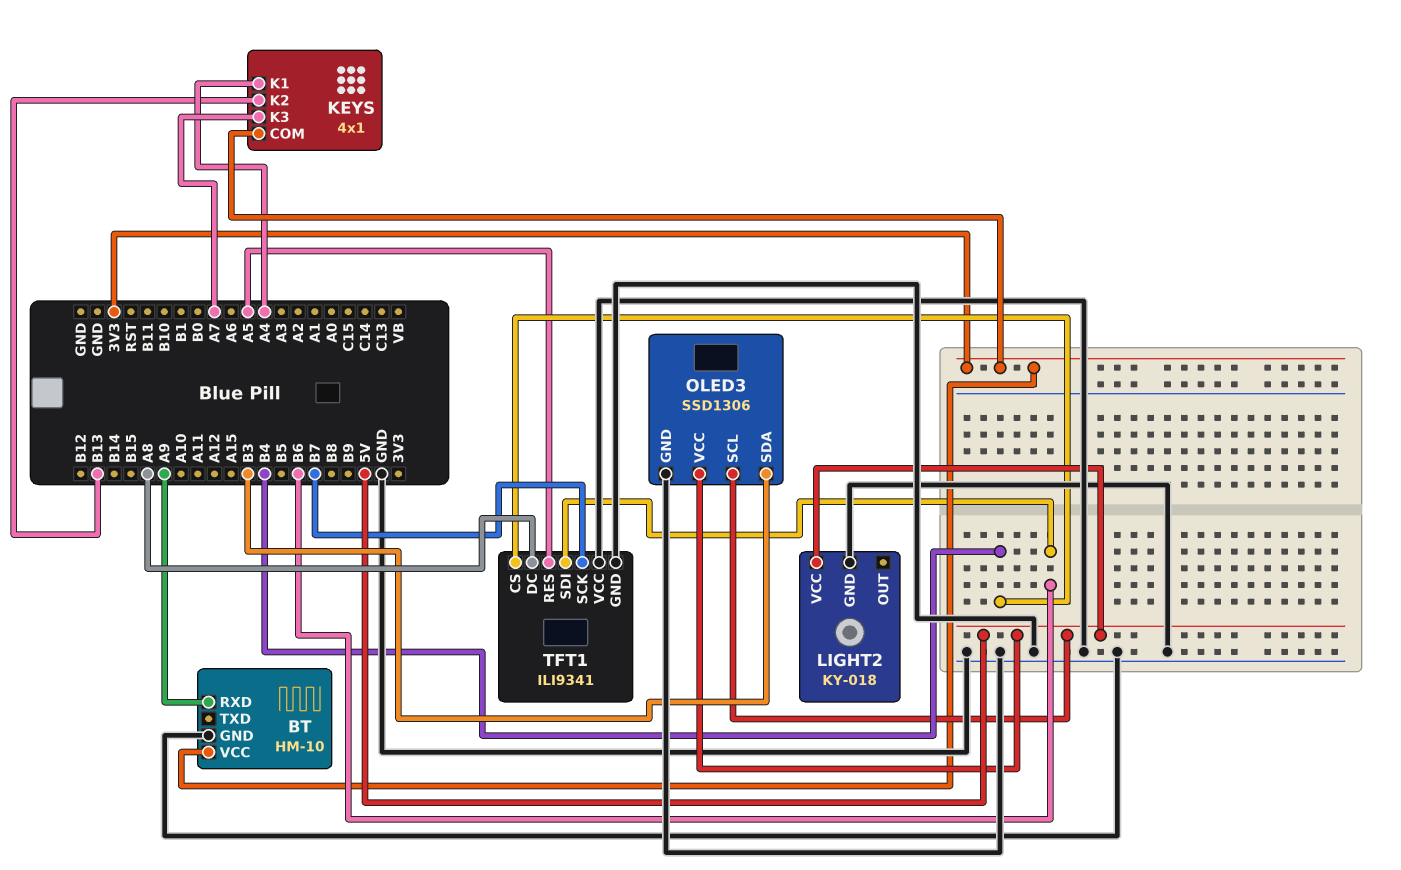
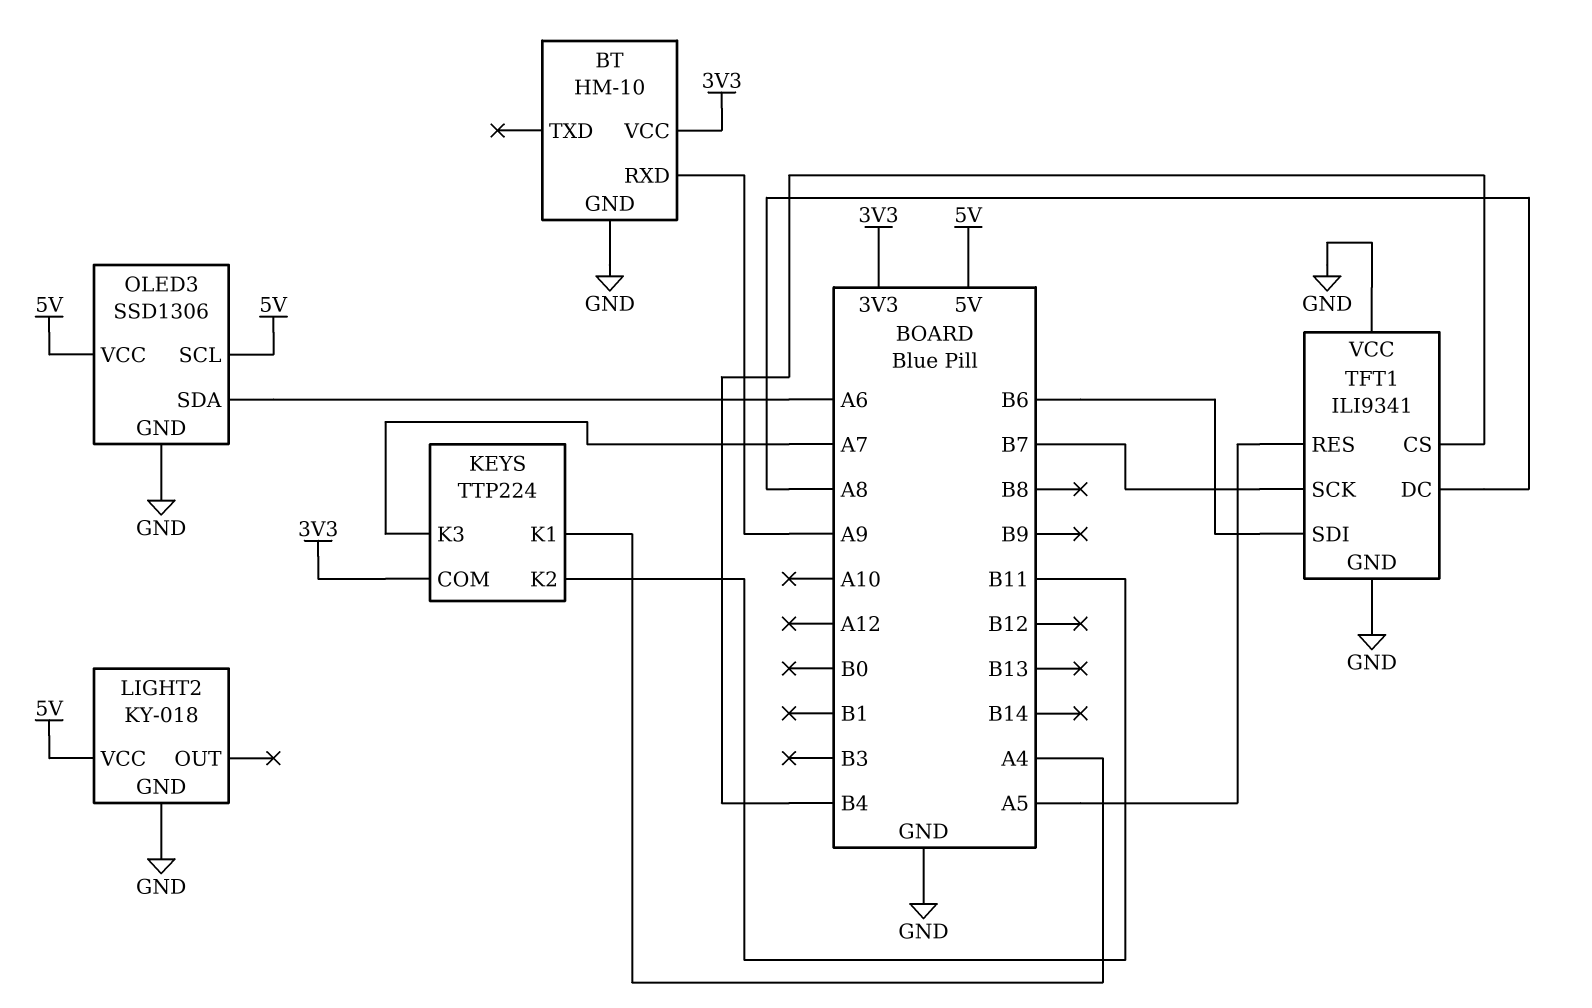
KEYS: 4x1 -> TTP224
KEYS pin K2: B13 -> B11
OLED3 pin SDA: B3 -> A6

